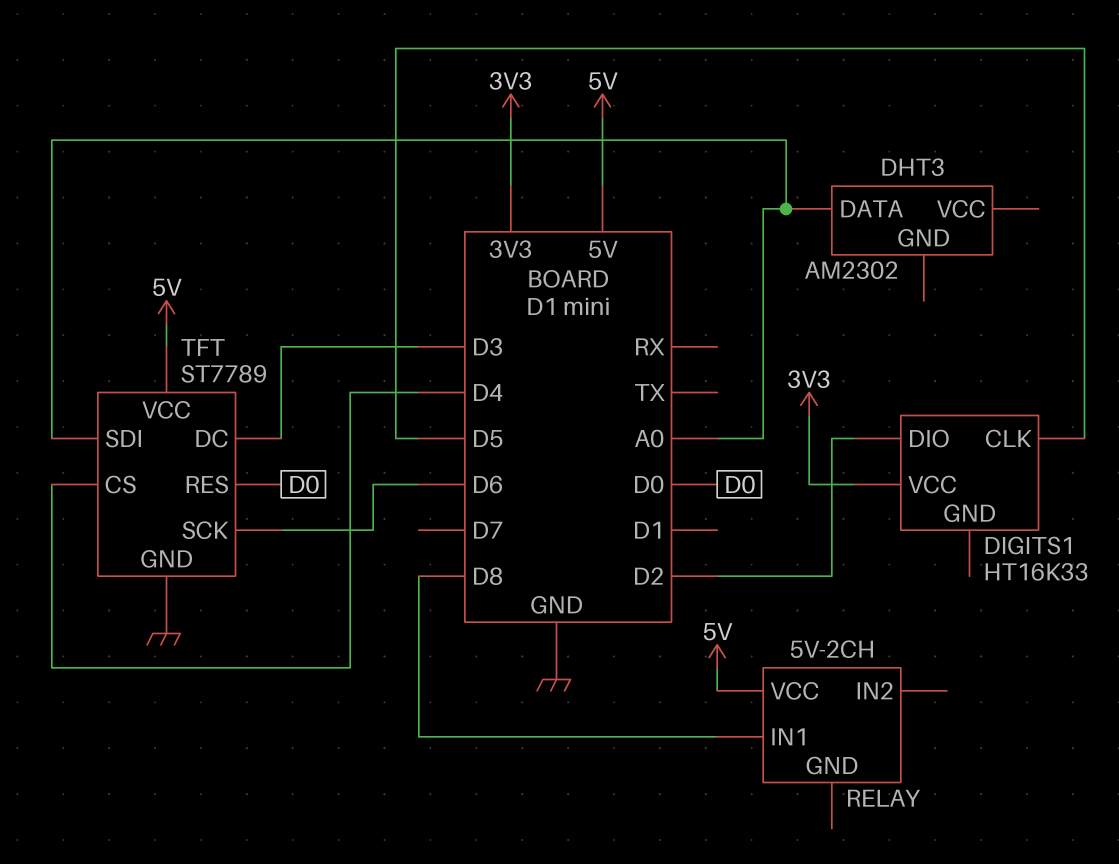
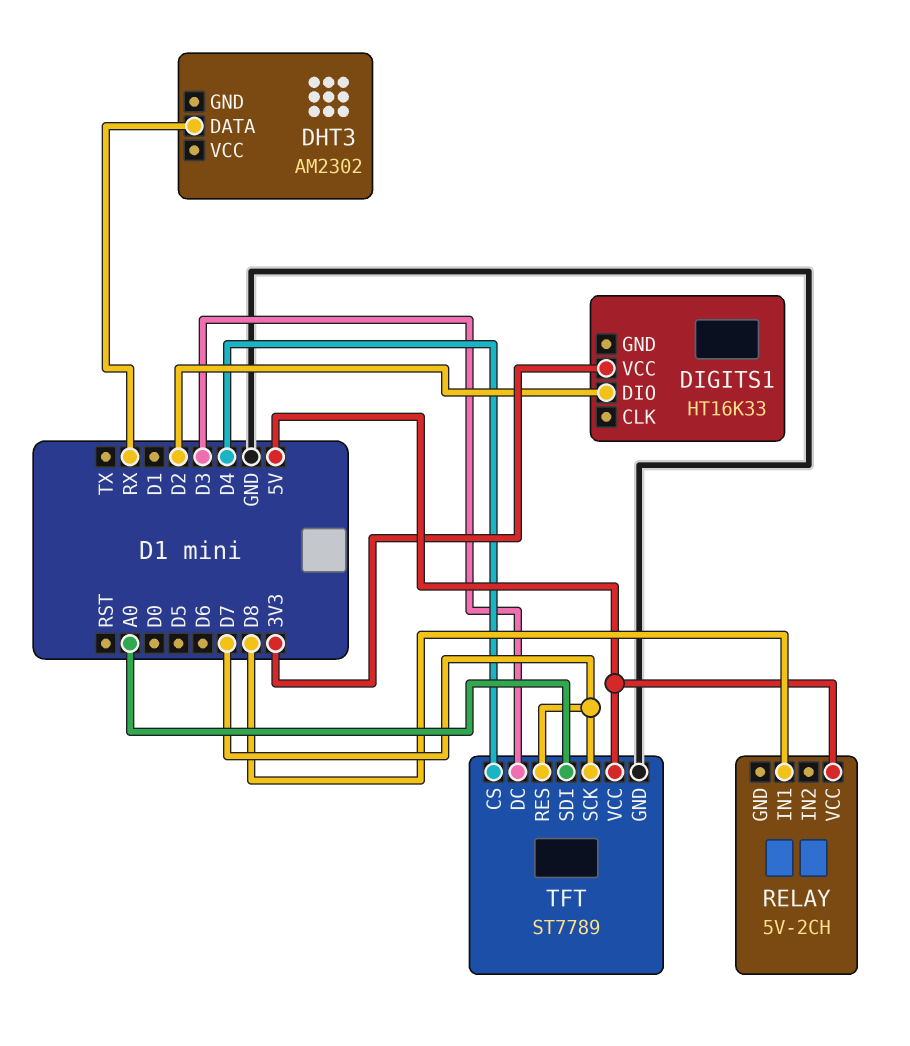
DHT3 pin DATA: A0 -> RX
DIGITS1 pin CLK: D5 -> none
TFT pin RES: D0 -> D7
TFT pin SCK: D6 -> D7

